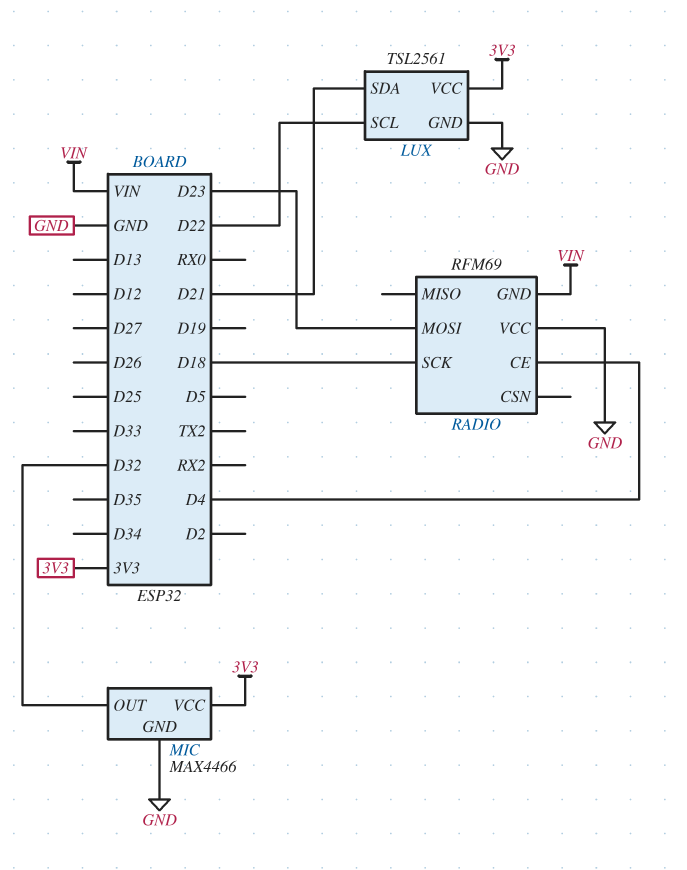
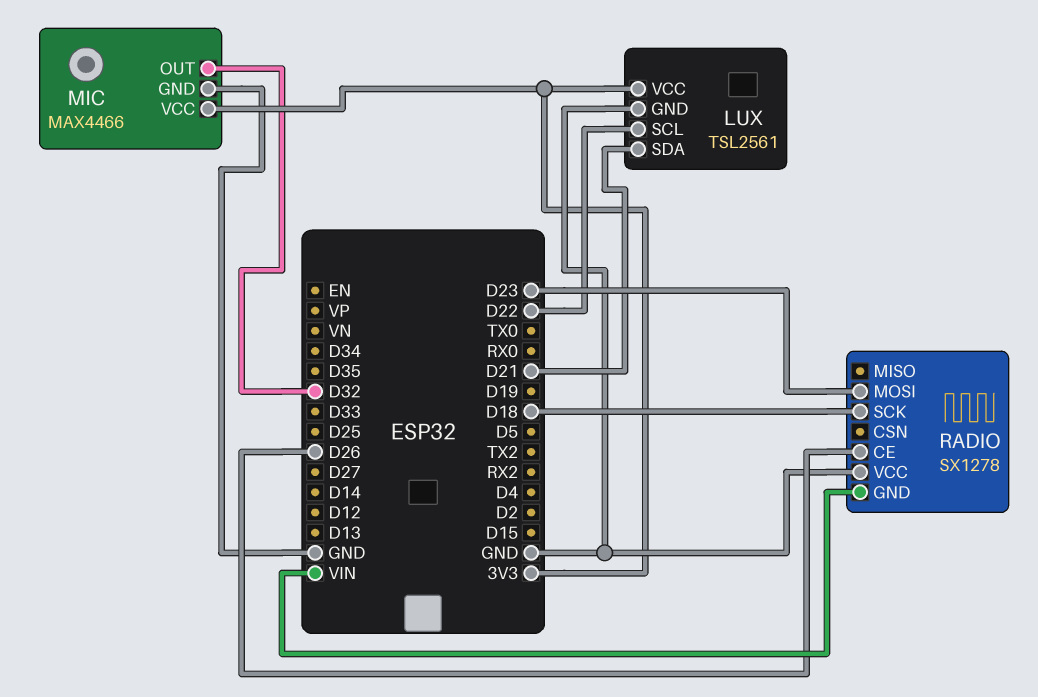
RADIO: RFM69 -> SX1278
RADIO pin CE: D4 -> D26

